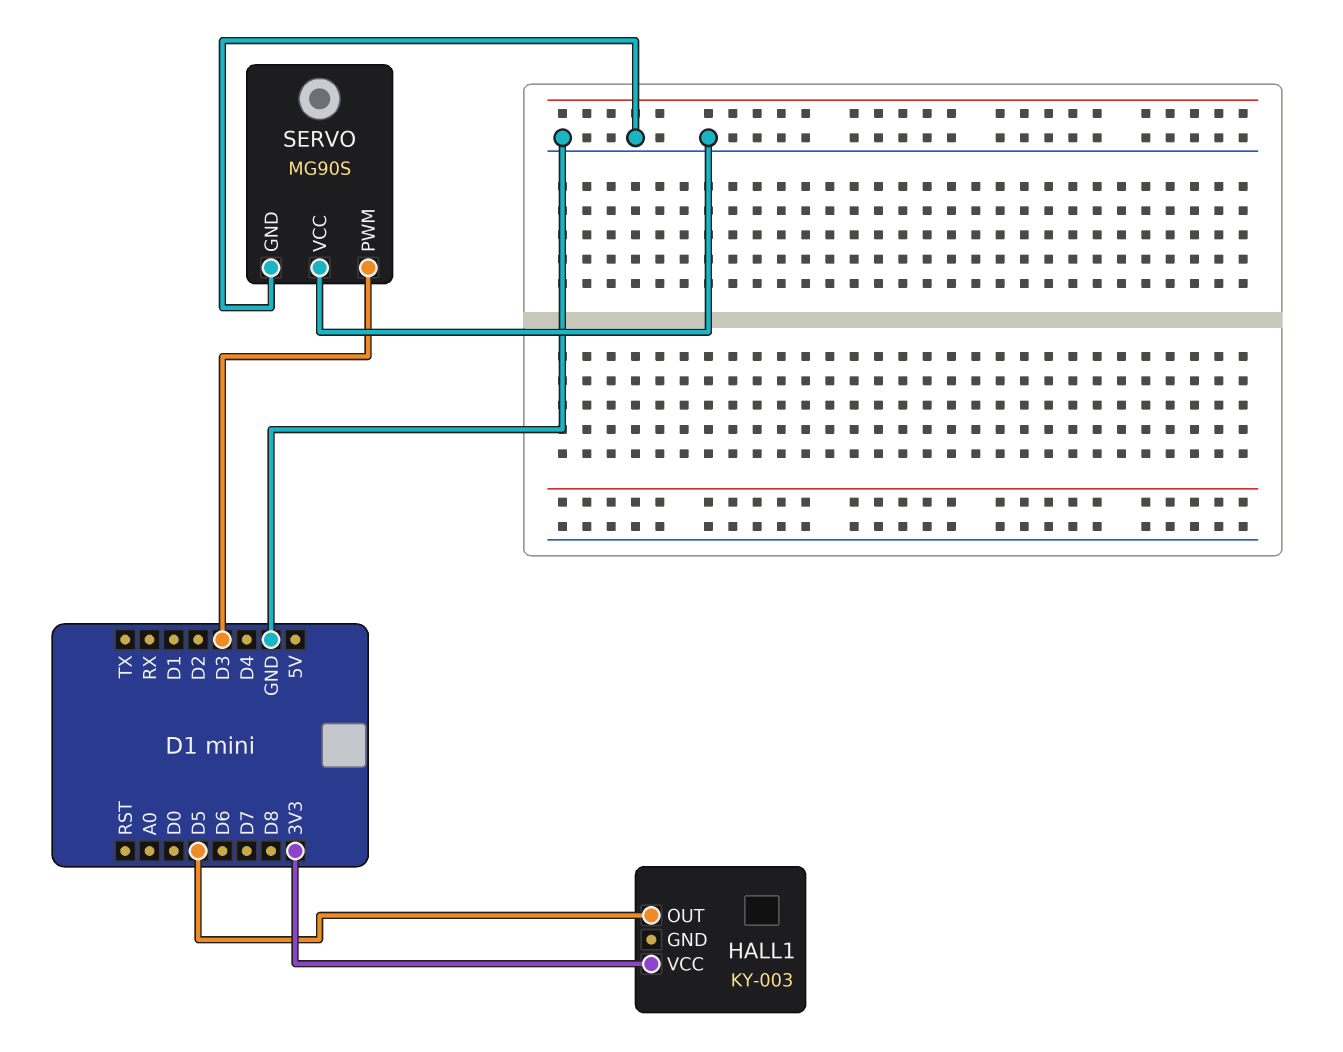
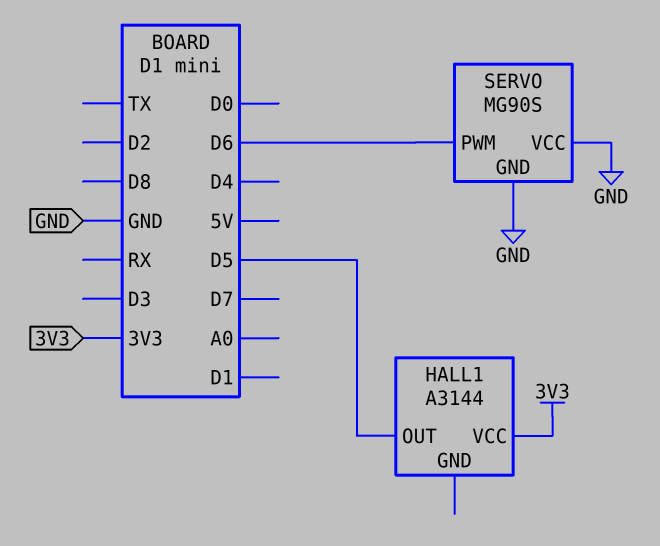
HALL1: KY-003 -> A3144
SERVO pin PWM: D3 -> D6

